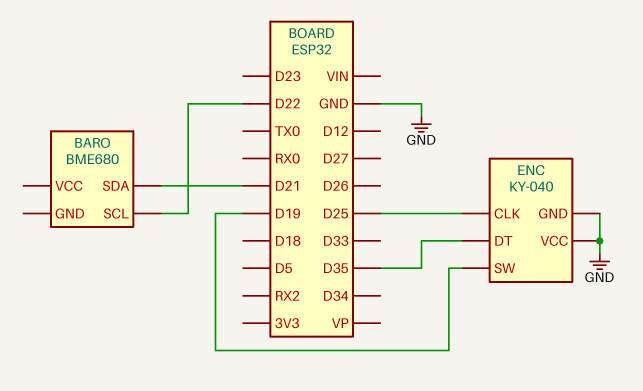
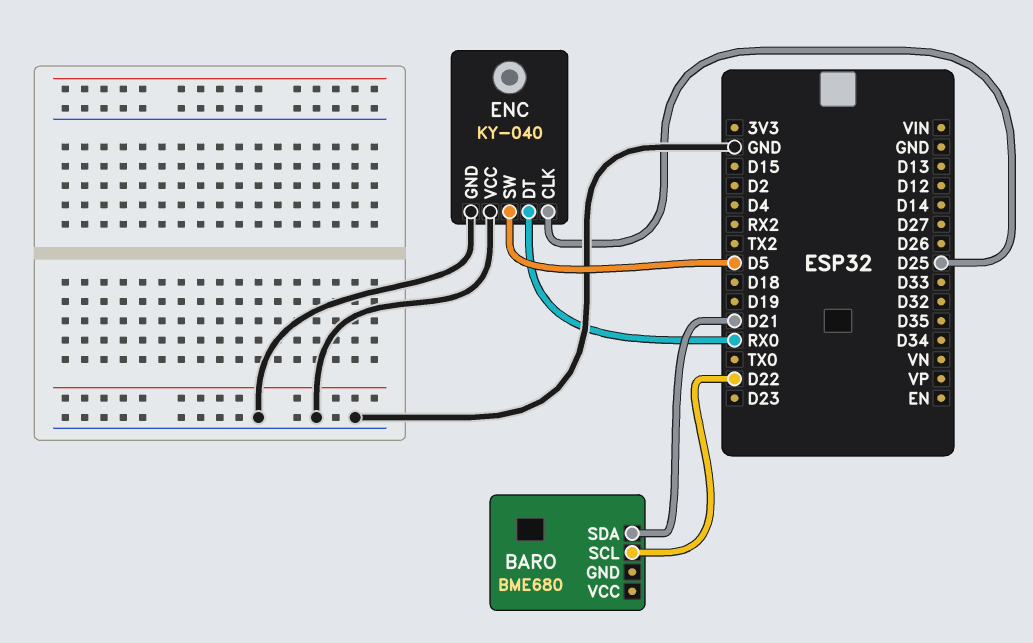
ENC pin DT: D35 -> RX0
ENC pin SW: D19 -> D5

